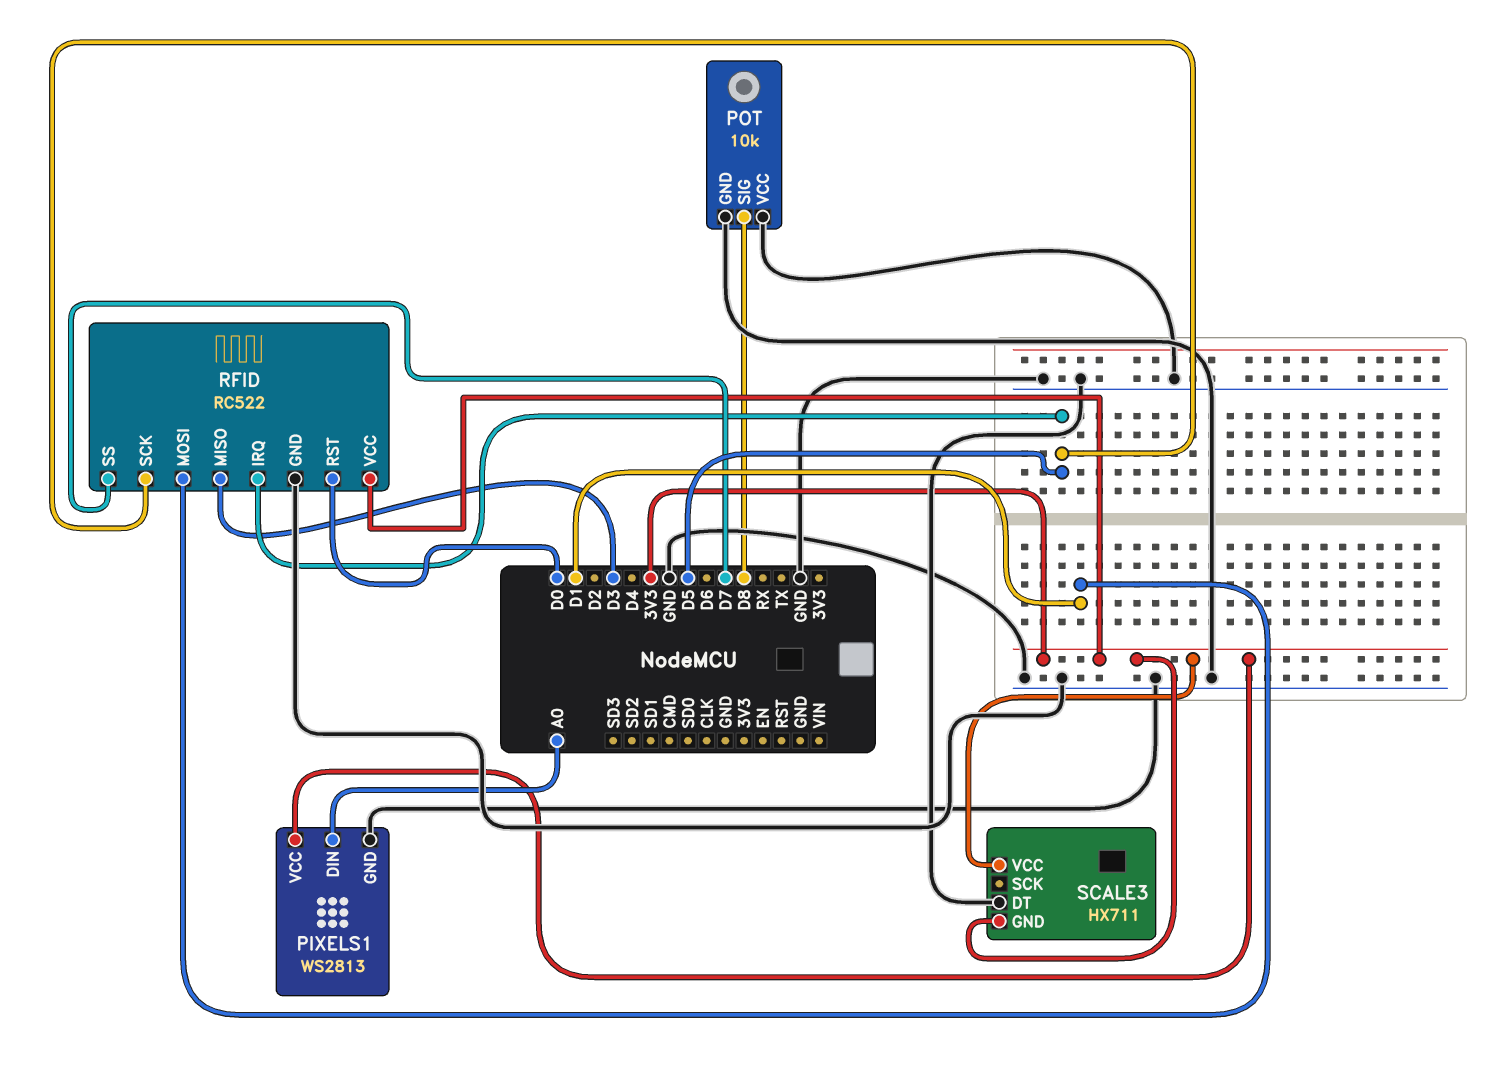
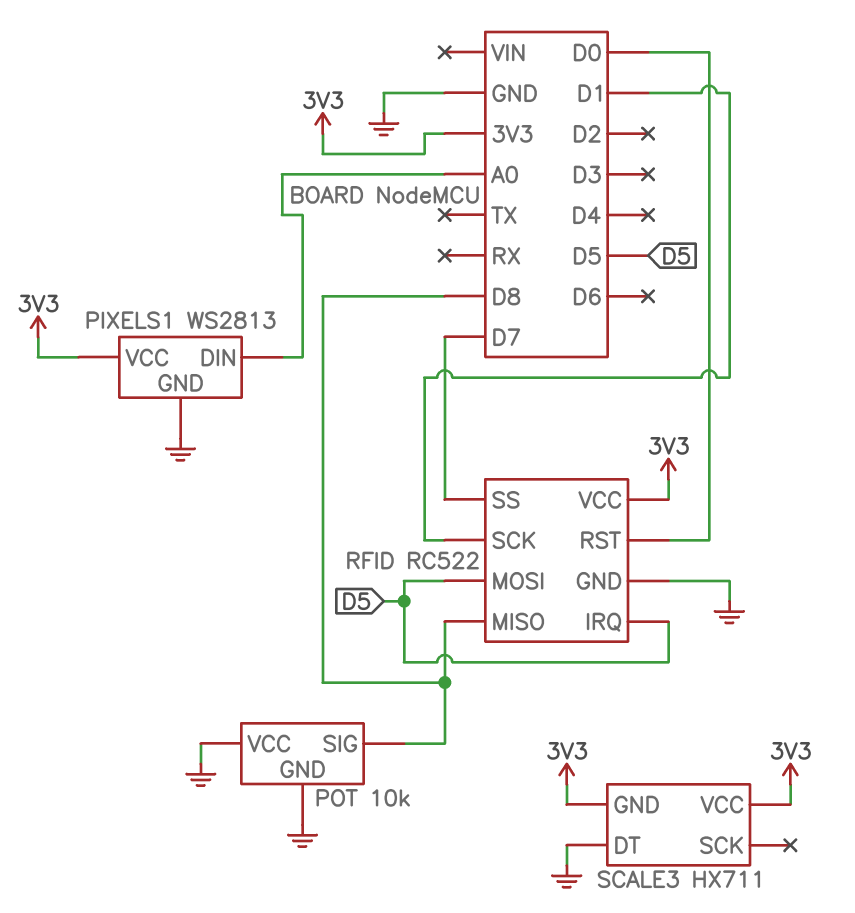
RFID pin MISO: D3 -> D8
RFID pin MOSI: D1 -> D5
RFID pin SCK: D5 -> D1

